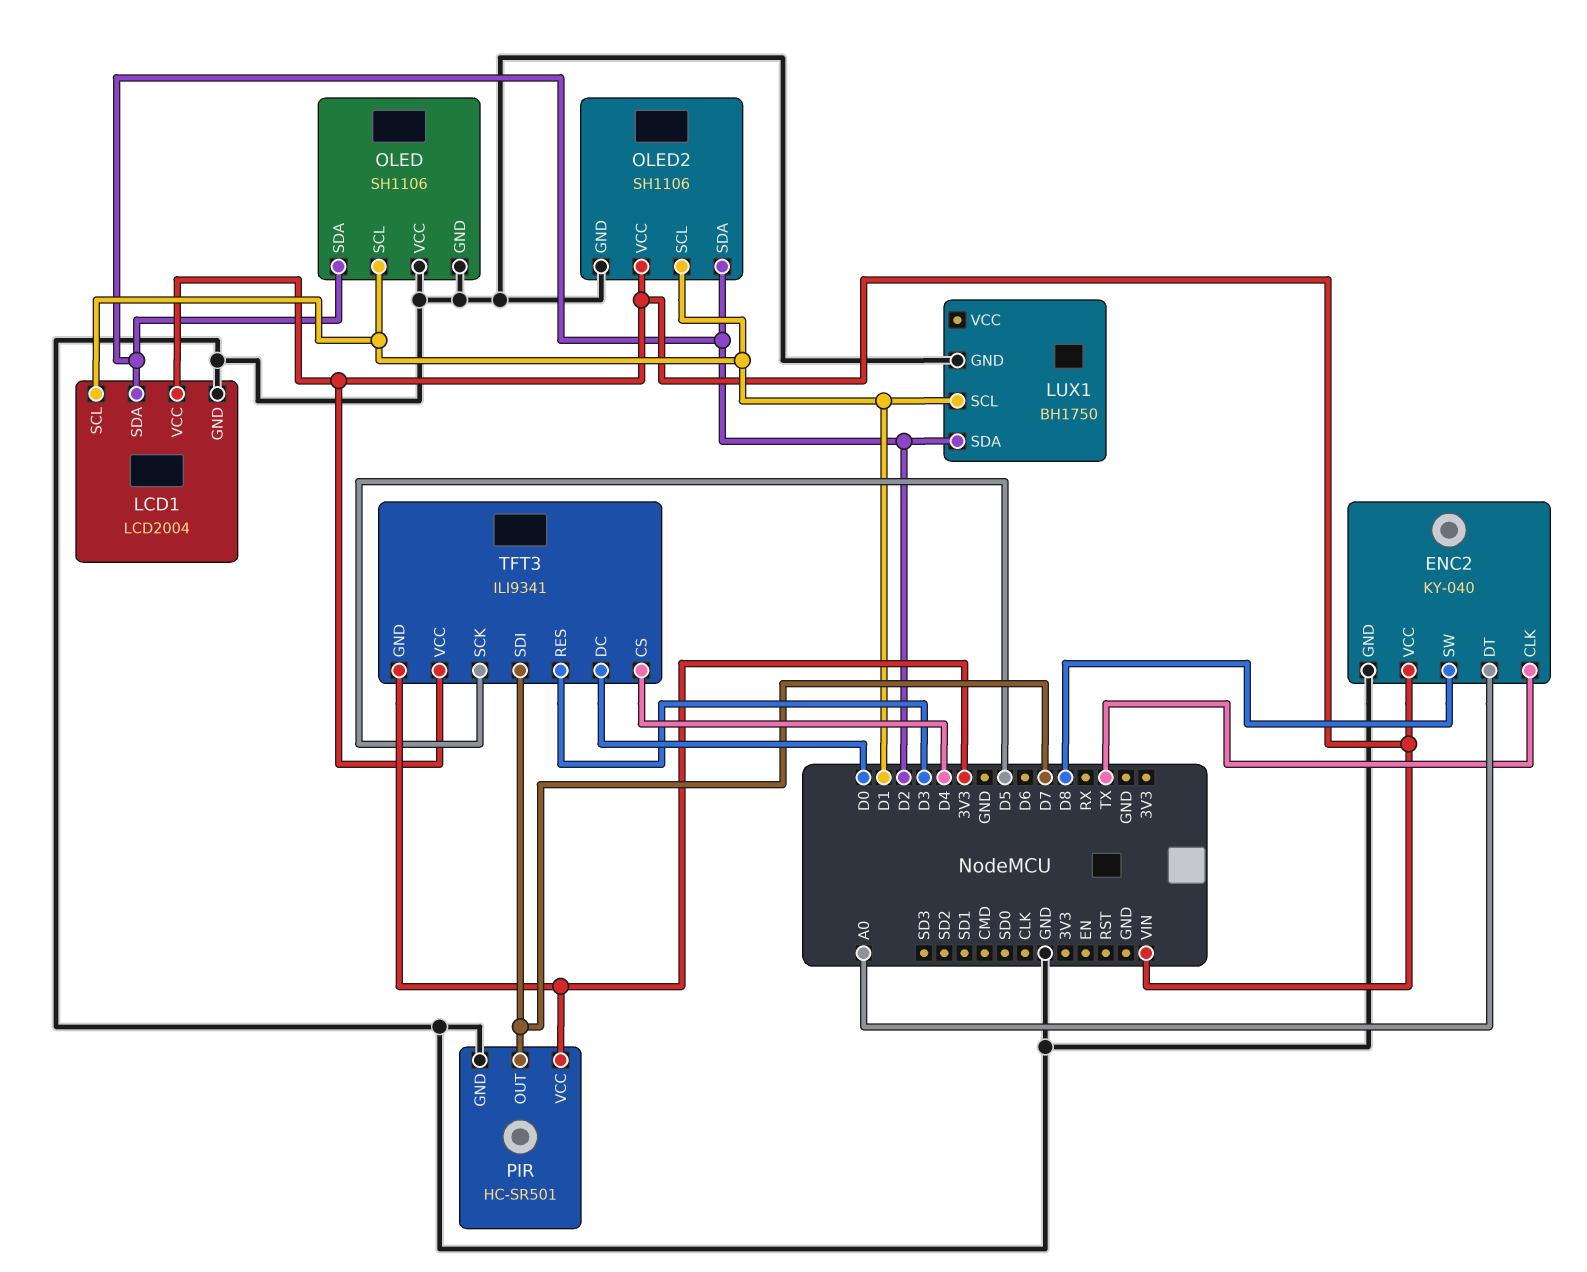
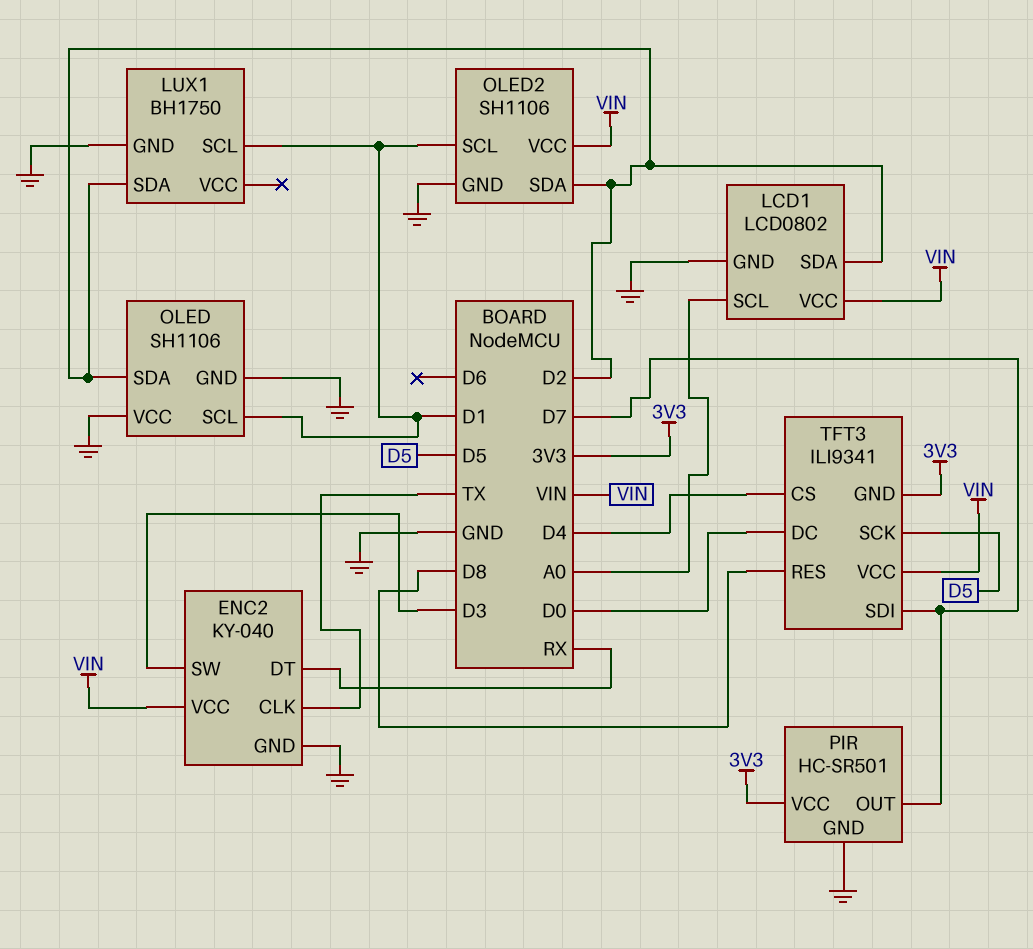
ENC2 pin DT: A0 -> RX
ENC2 pin SW: D8 -> D3
LCD1: LCD2004 -> LCD0802
LCD1 pin SCL: D1 -> A0
TFT3 pin RES: D3 -> D8

